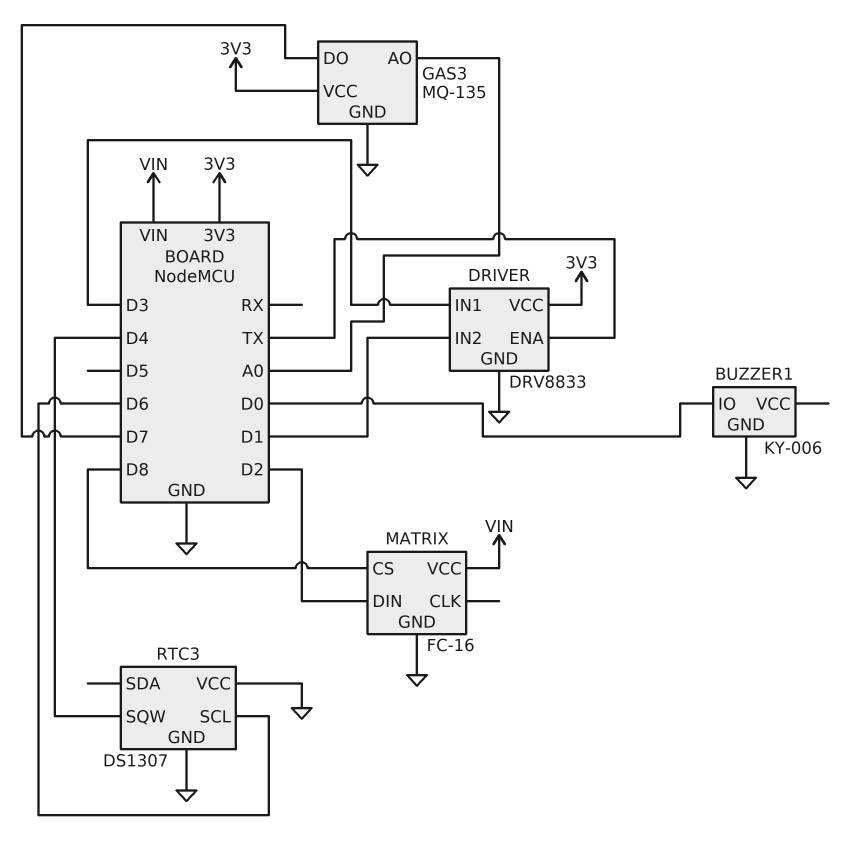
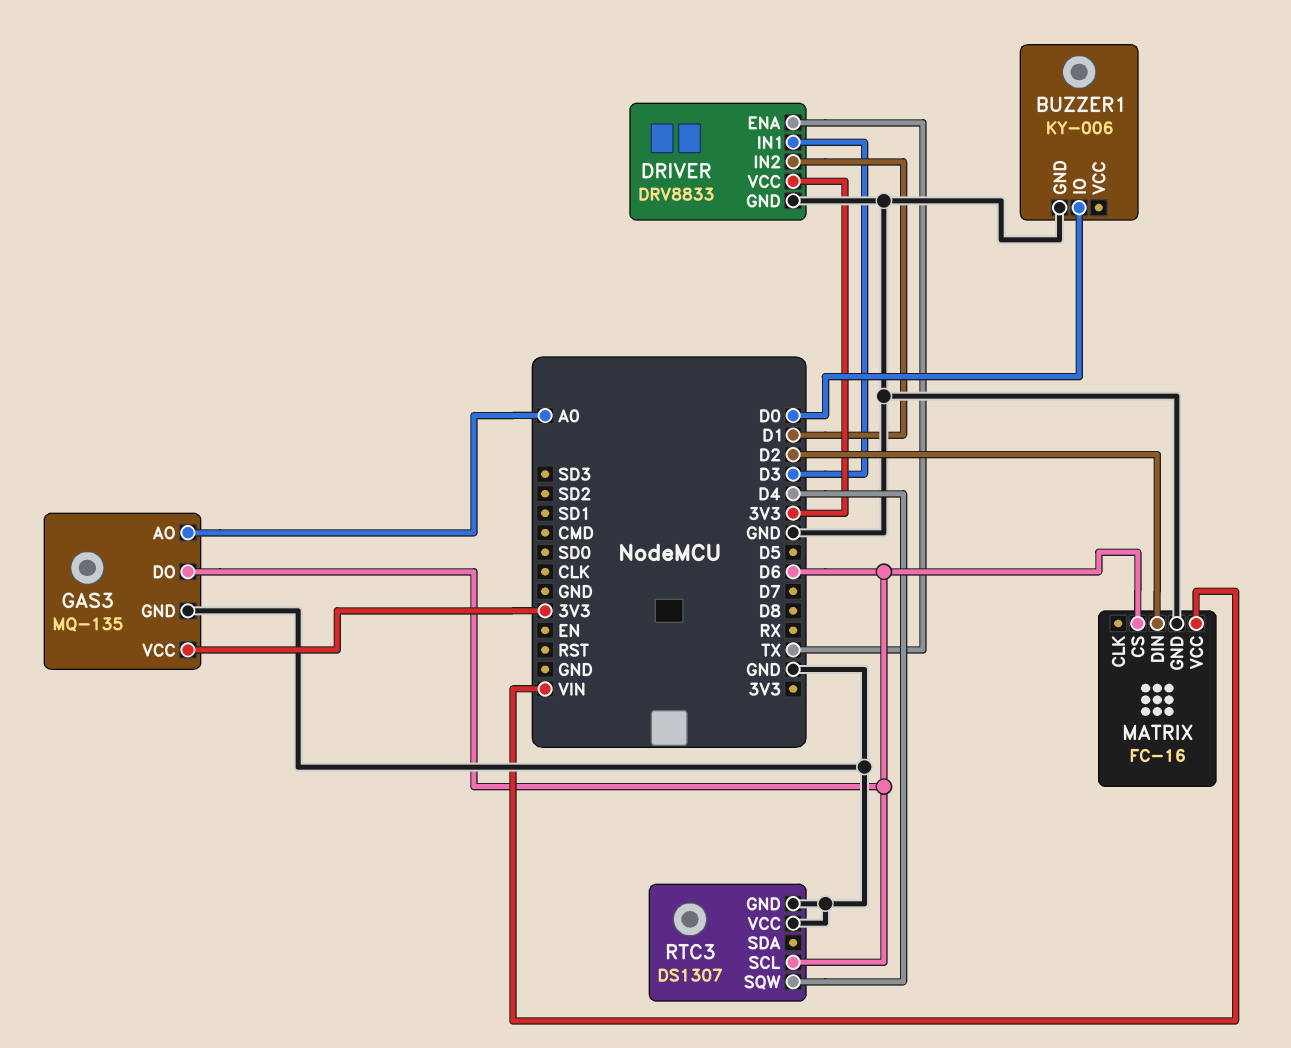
GAS3 pin DO: D7 -> D6
MATRIX pin CS: D8 -> D6

